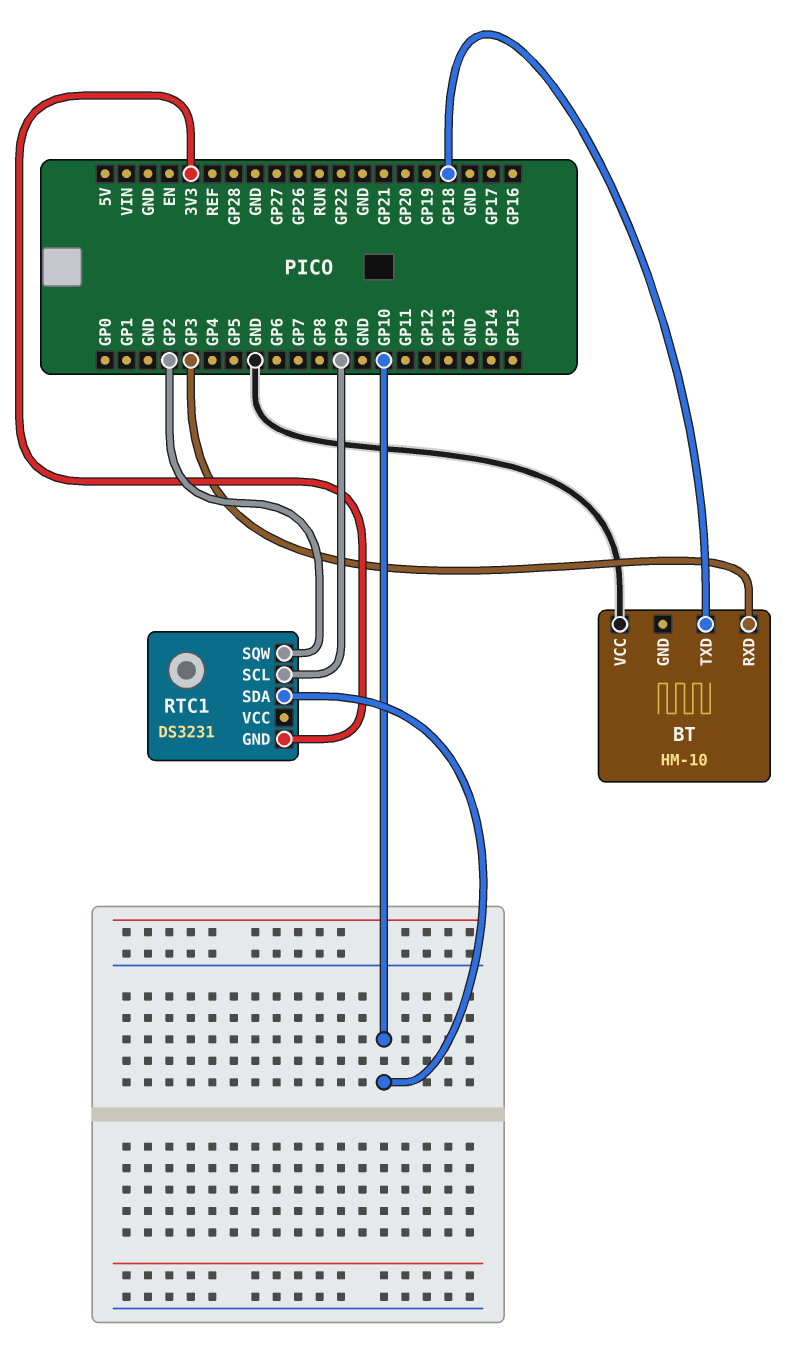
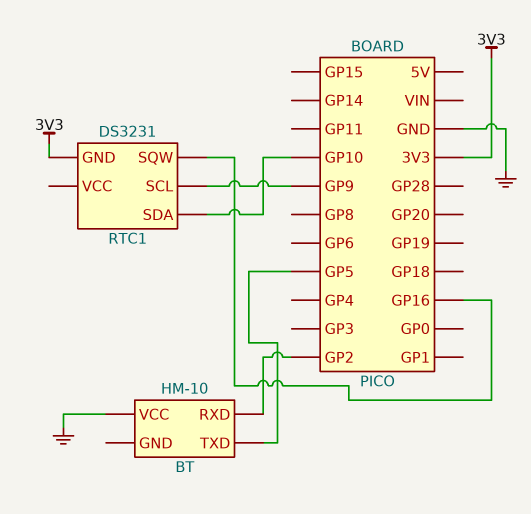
BT pin RXD: GP3 -> GP2
BT pin TXD: GP18 -> GP5
RTC1 pin SQW: GP2 -> GP16

